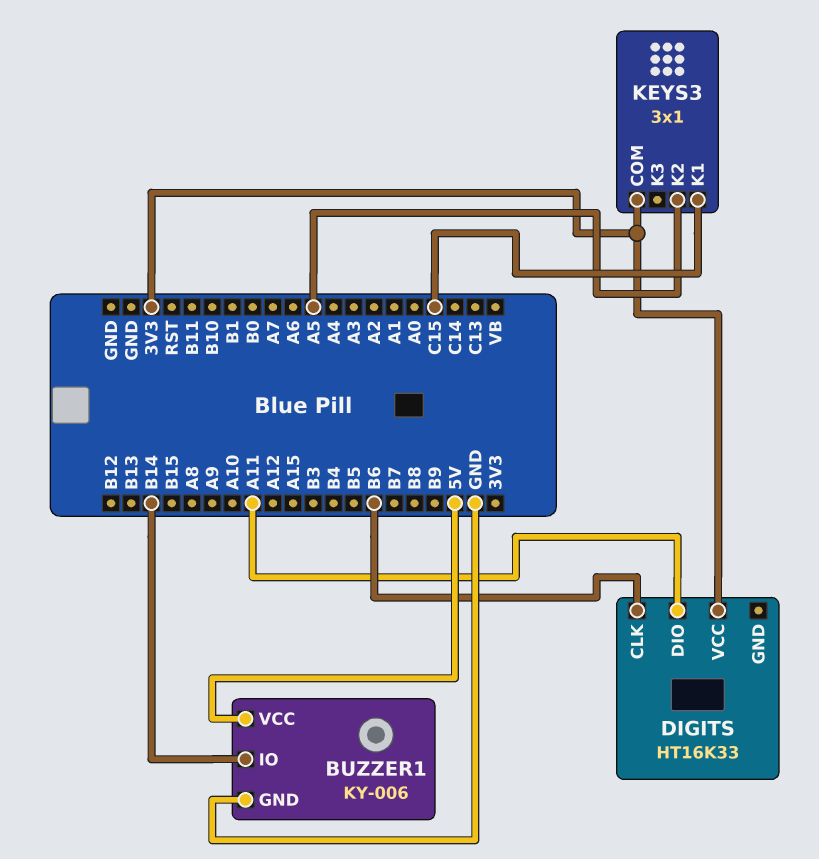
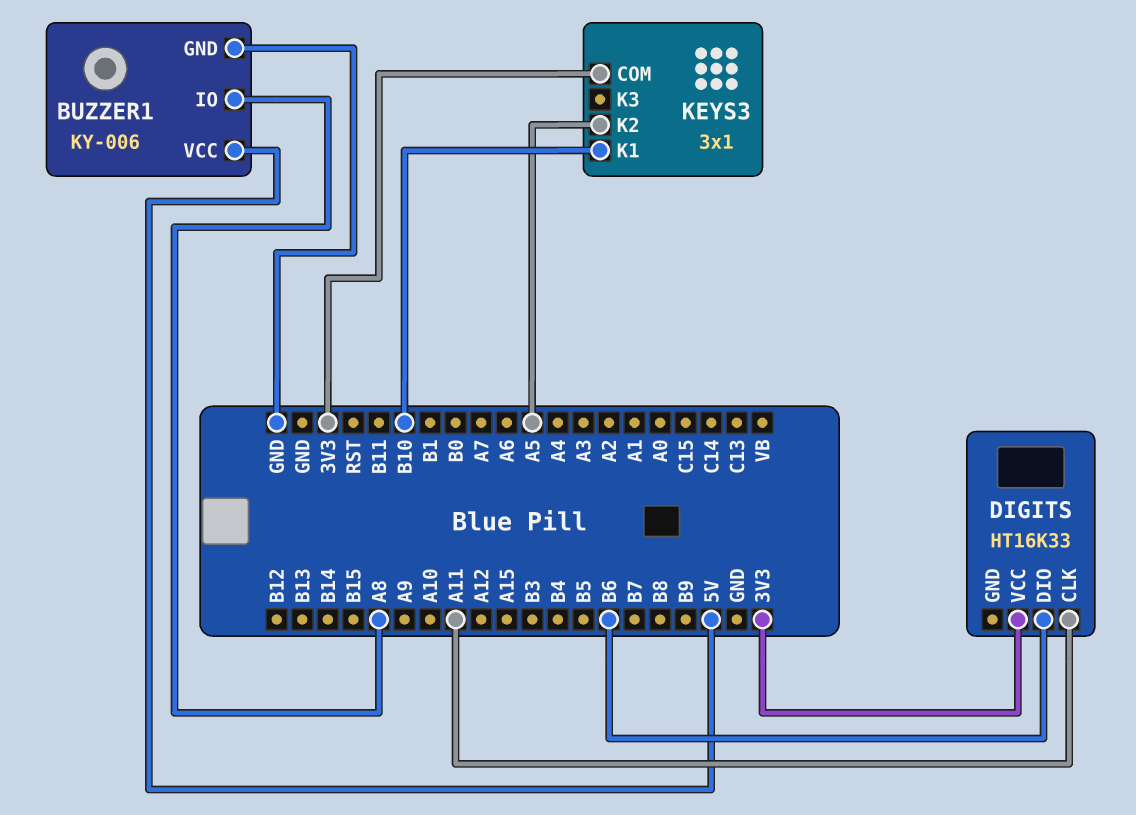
BUZZER1 pin IO: B14 -> A8
DIGITS pin CLK: B6 -> A11
DIGITS pin DIO: A11 -> B6
KEYS3 pin K1: C15 -> B10

